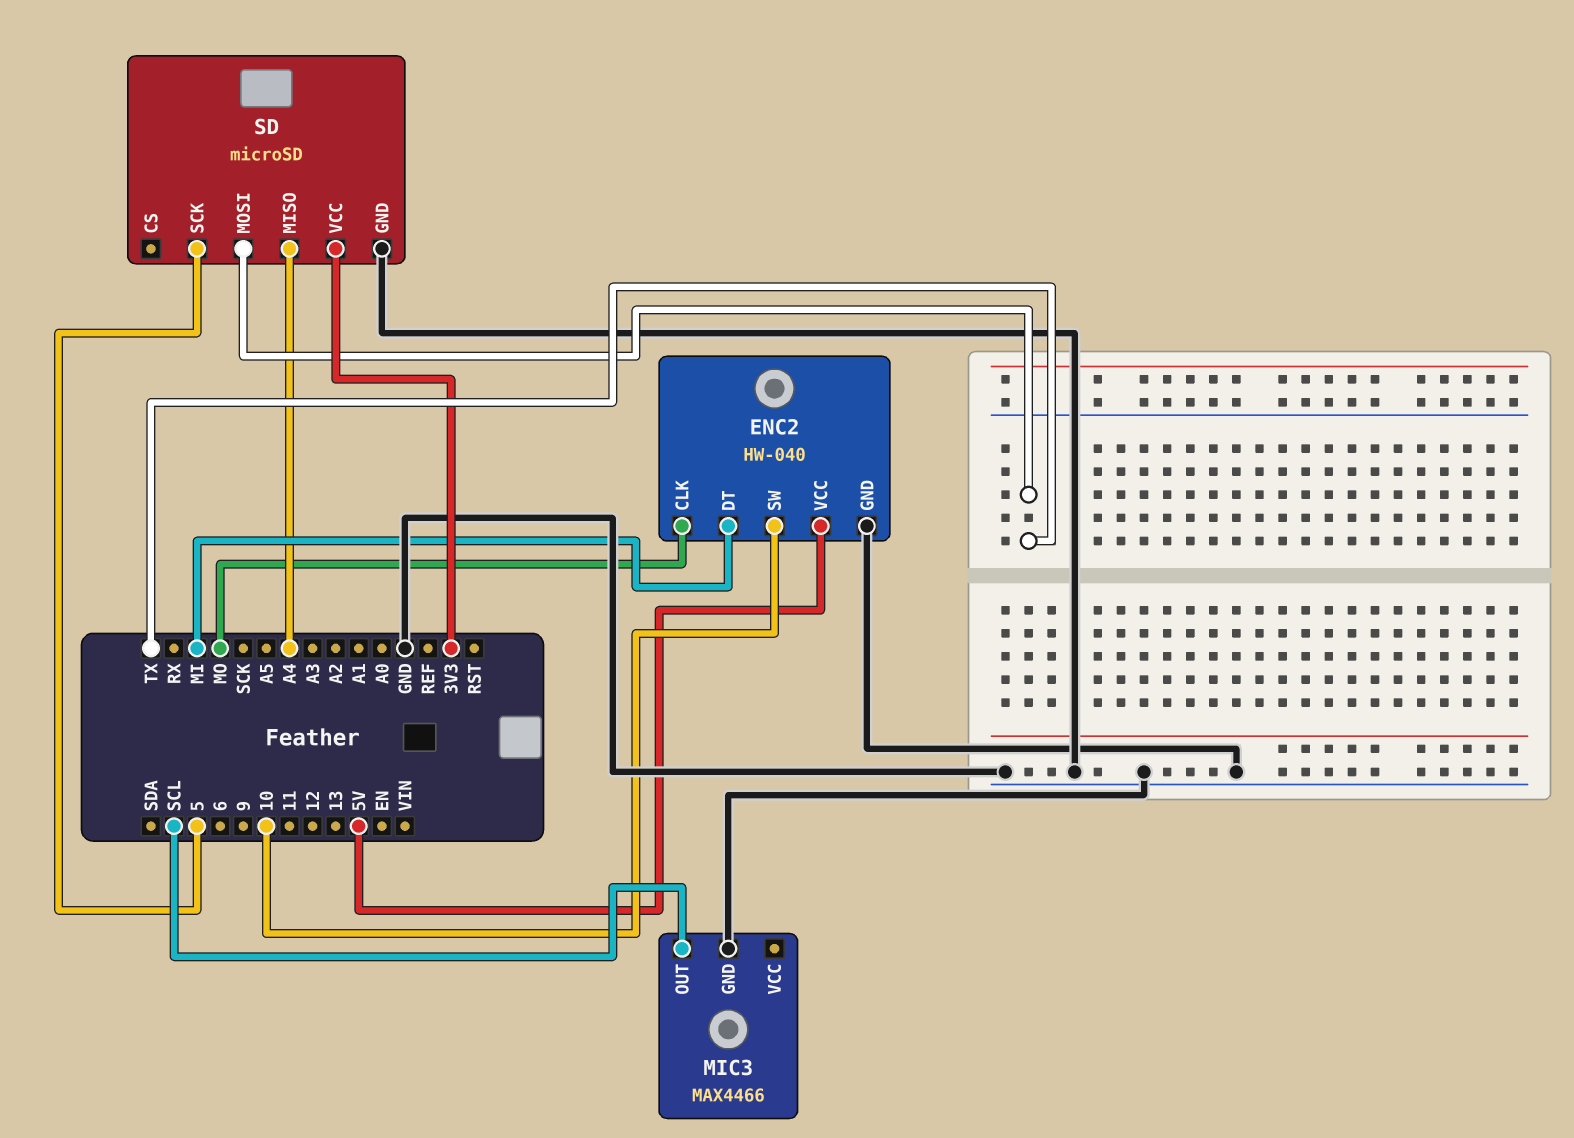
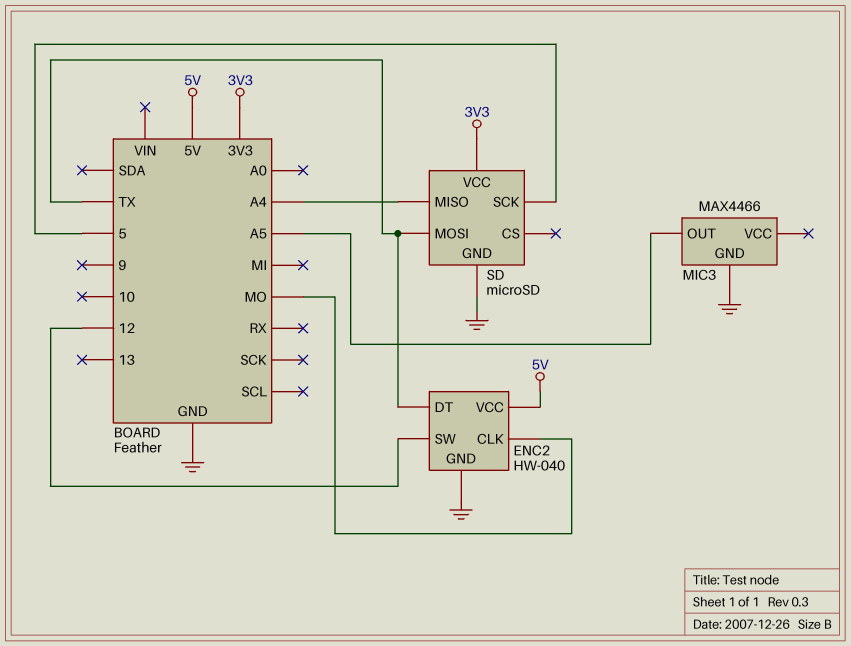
ENC2 pin DT: MI -> TX
ENC2 pin SW: 10 -> 12
MIC3 pin OUT: SCL -> A5

